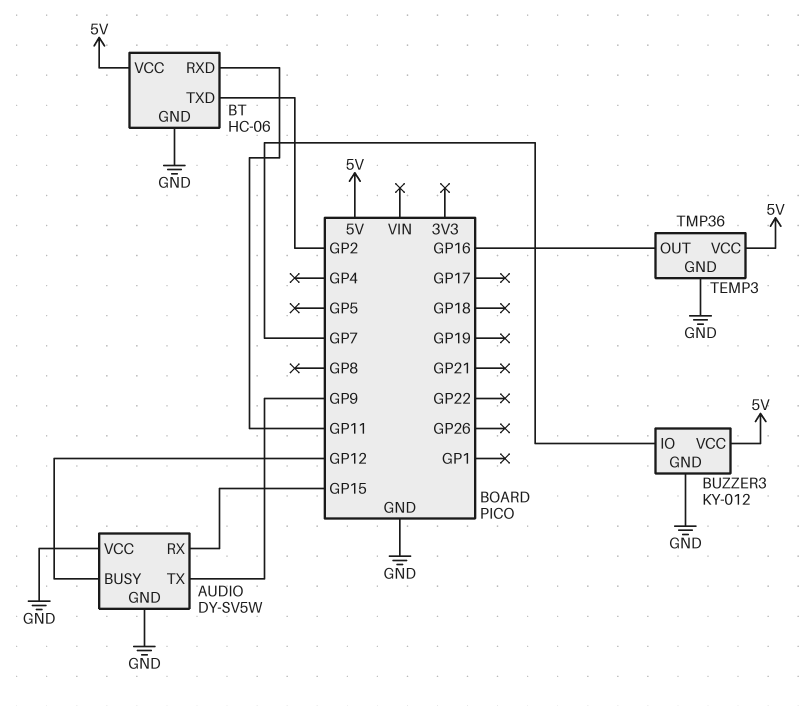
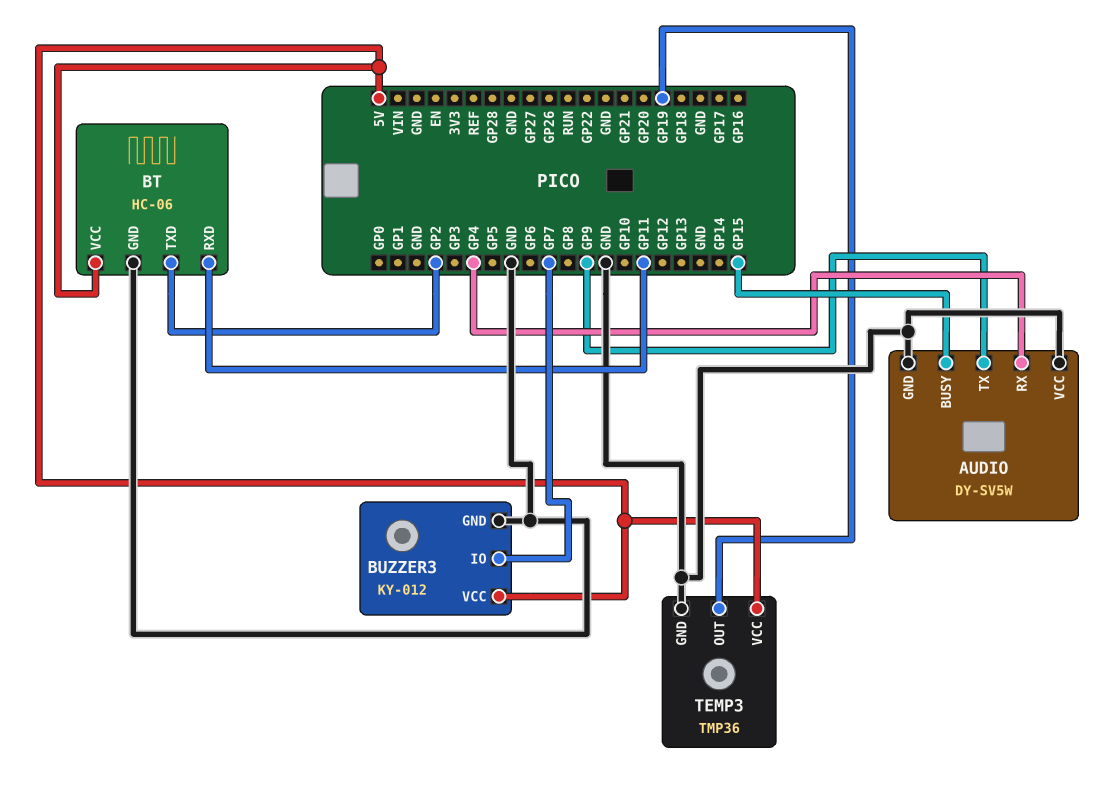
AUDIO pin BUSY: GP12 -> GP15
AUDIO pin RX: GP15 -> GP4
TEMP3 pin OUT: GP16 -> GP19

